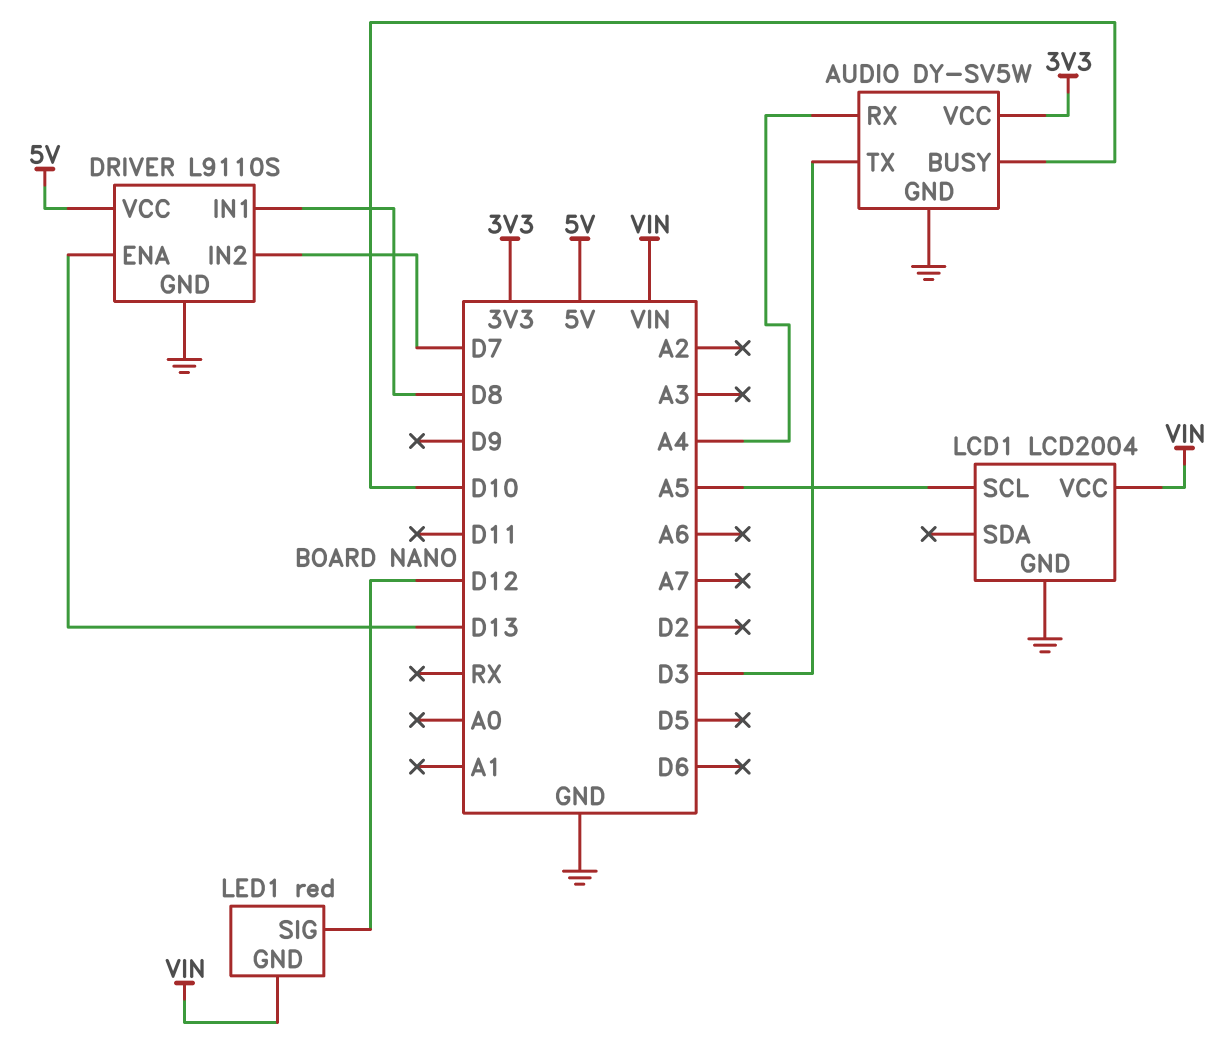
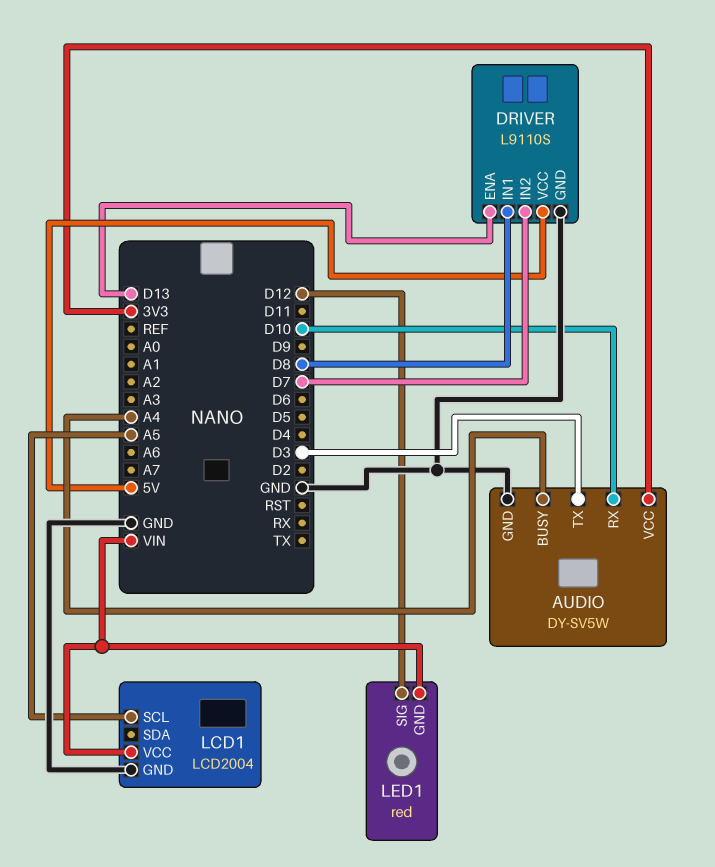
AUDIO pin BUSY: D10 -> A4
AUDIO pin RX: A4 -> D10

